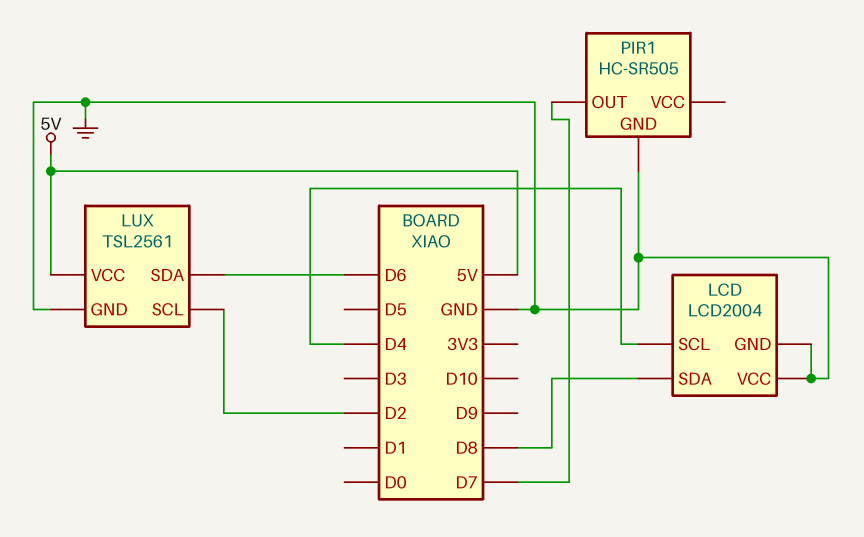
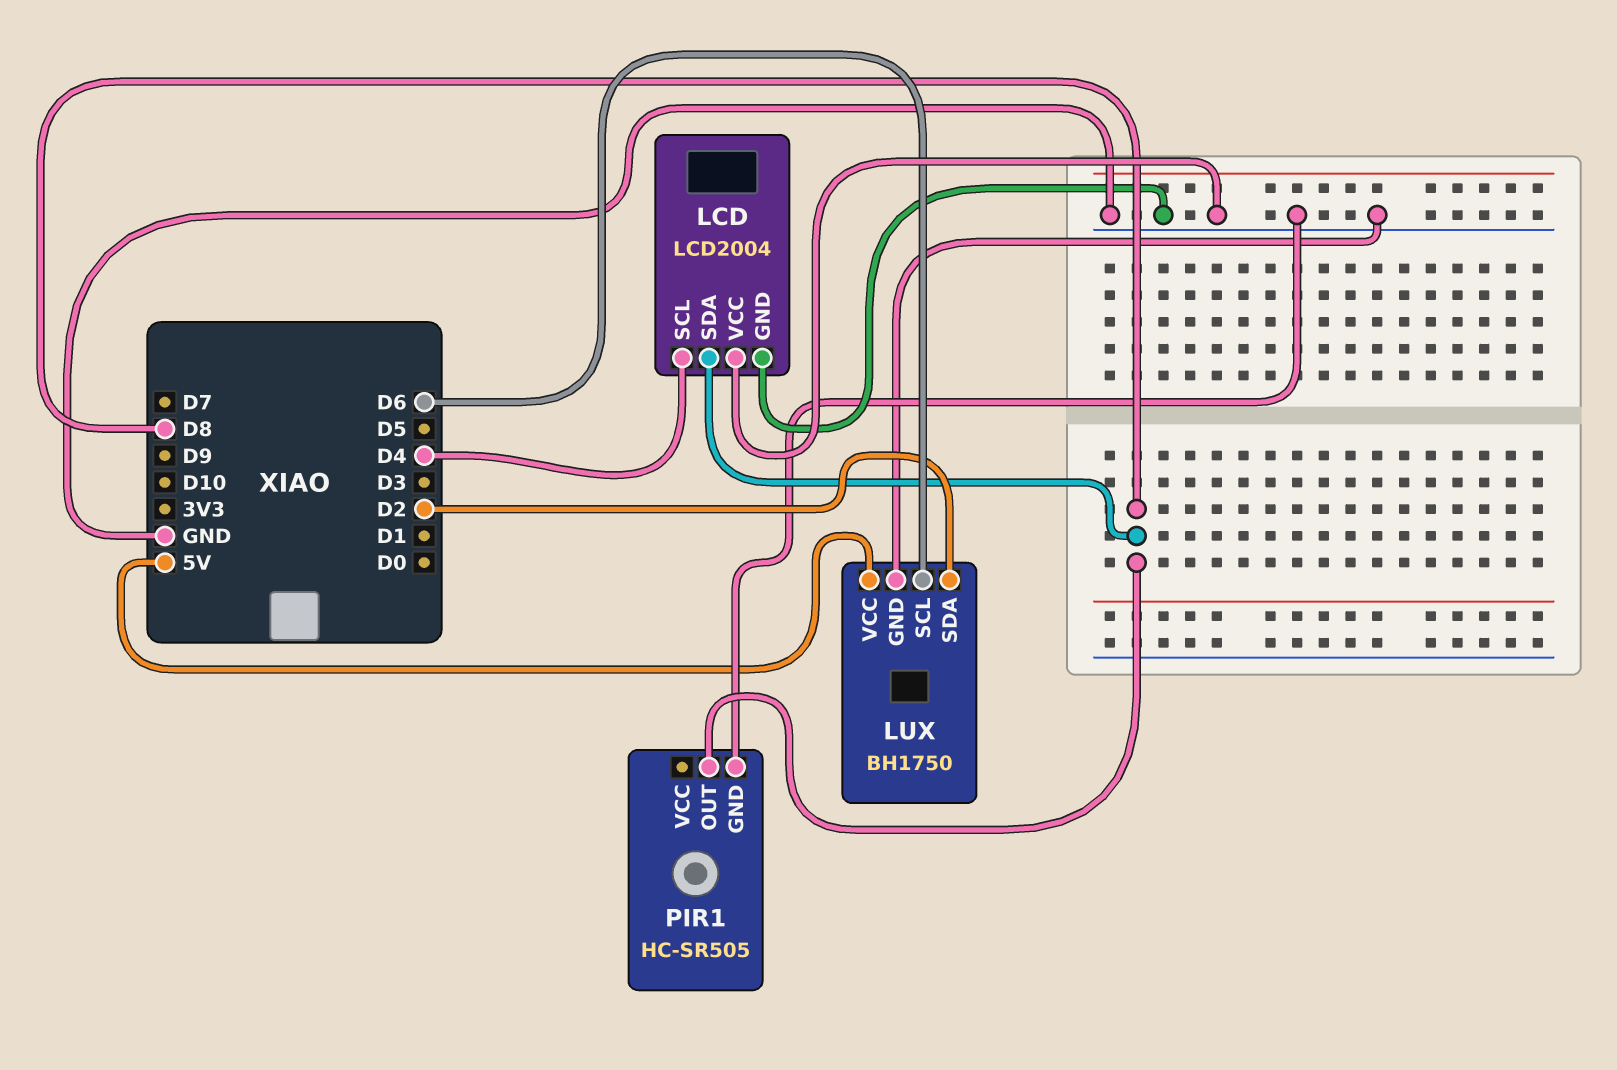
LUX: TSL2561 -> BH1750
LUX pin SCL: D2 -> D6
LUX pin SDA: D6 -> D2
PIR1 pin OUT: D7 -> D8

